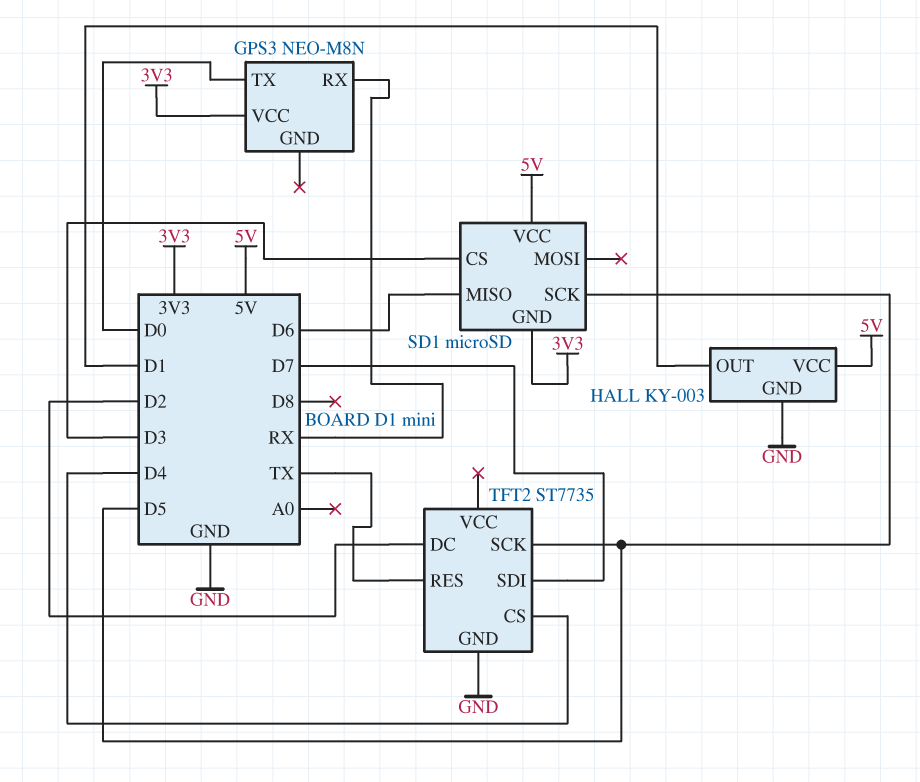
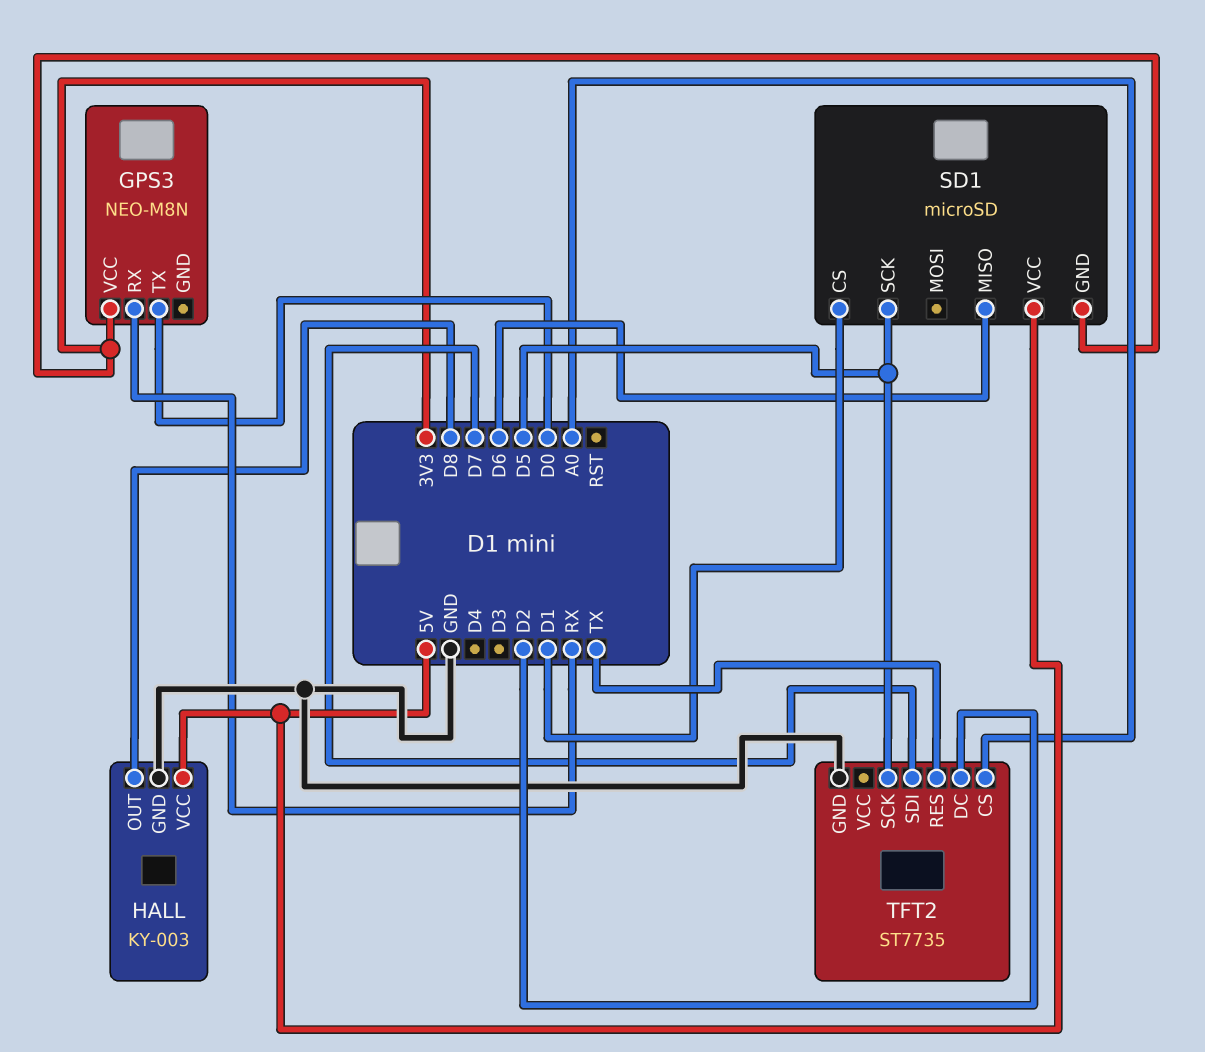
HALL pin OUT: D1 -> D8
SD1 pin CS: D3 -> D1
TFT2 pin CS: D4 -> A0

